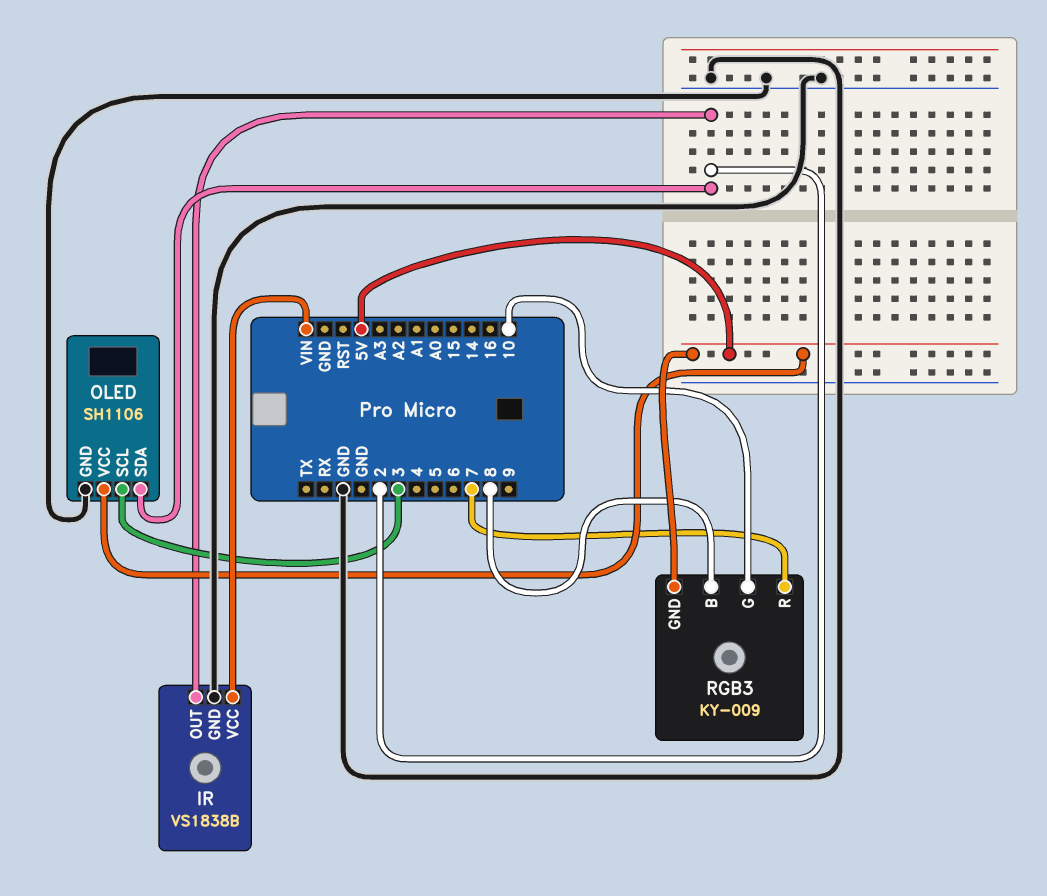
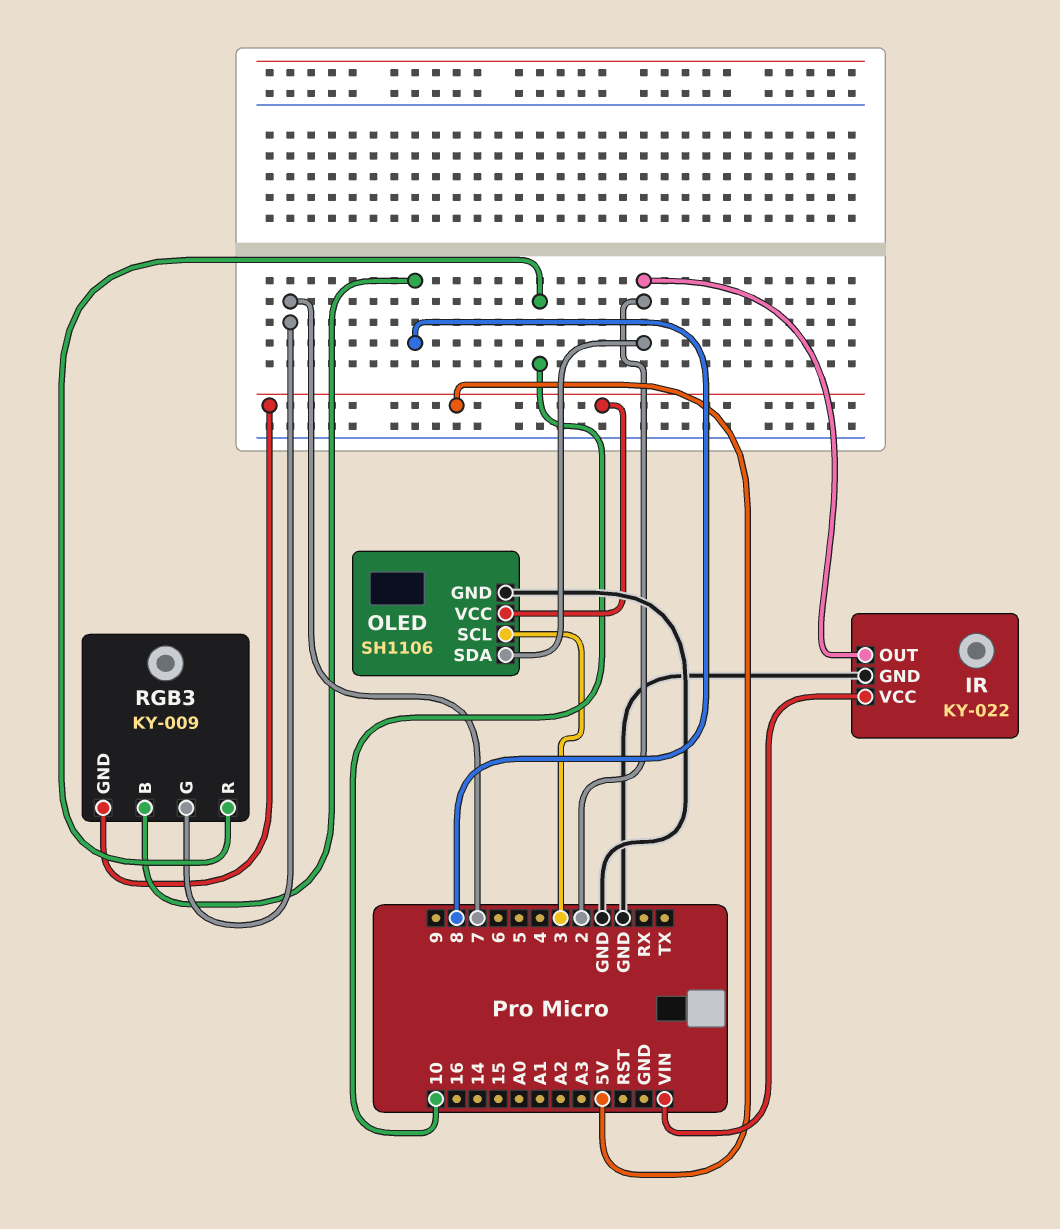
IR: VS1838B -> KY-022
RGB3 pin G: 10 -> 7
RGB3 pin R: 7 -> 10

